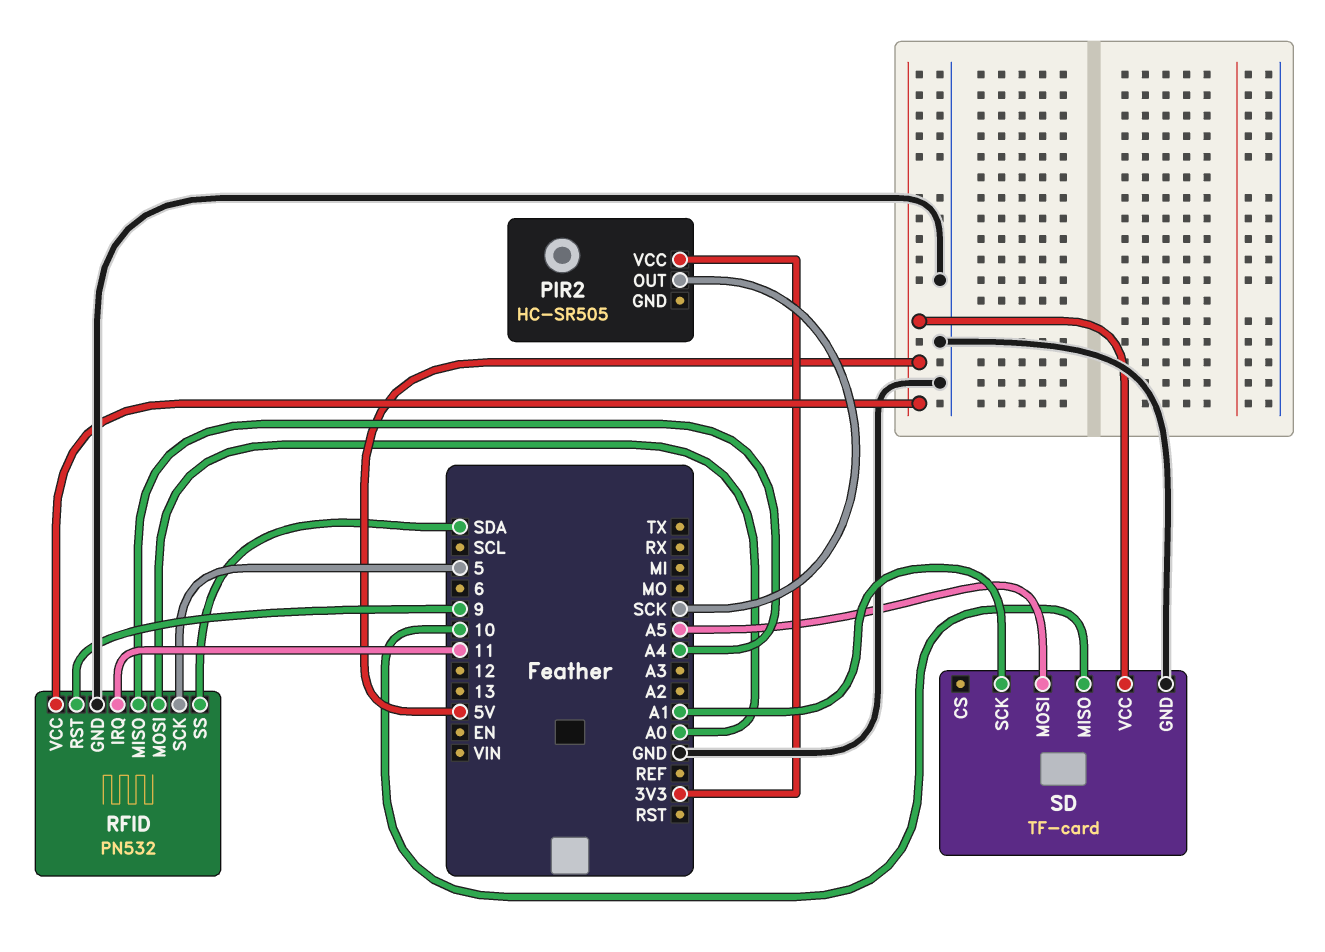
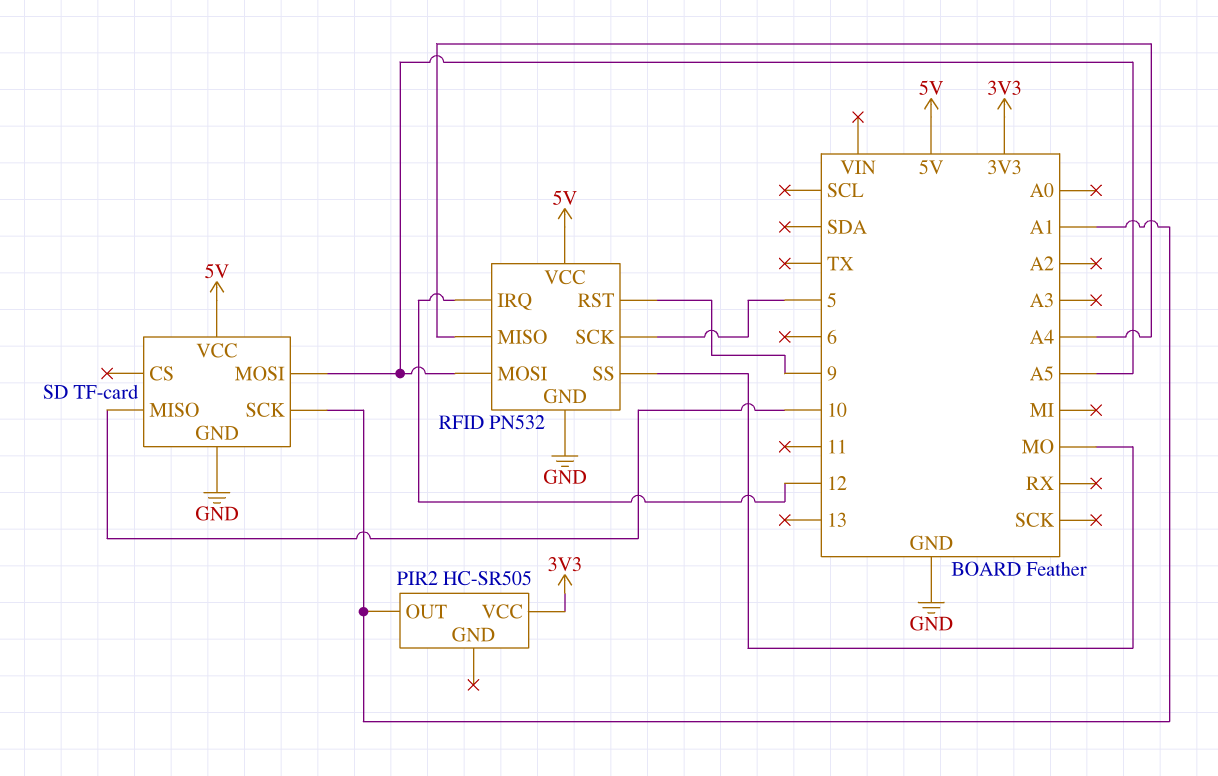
PIR2 pin OUT: SCK -> A1
RFID pin IRQ: 11 -> 12
RFID pin MOSI: A0 -> A5
RFID pin SS: SDA -> MO

